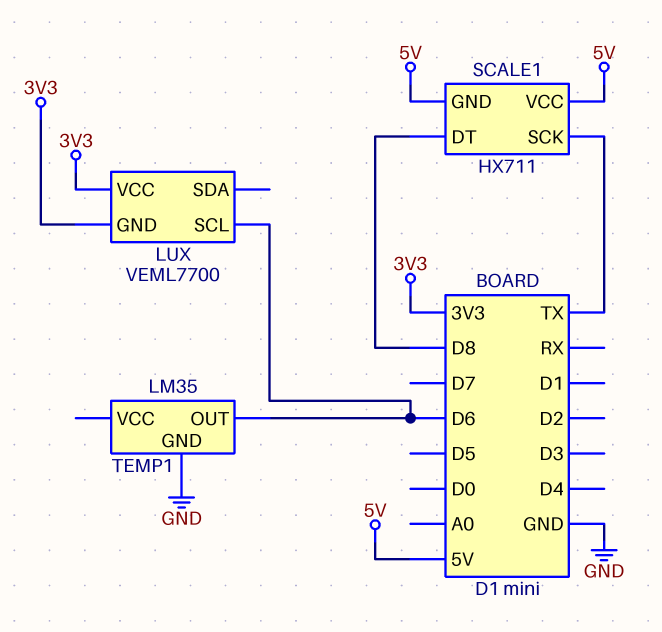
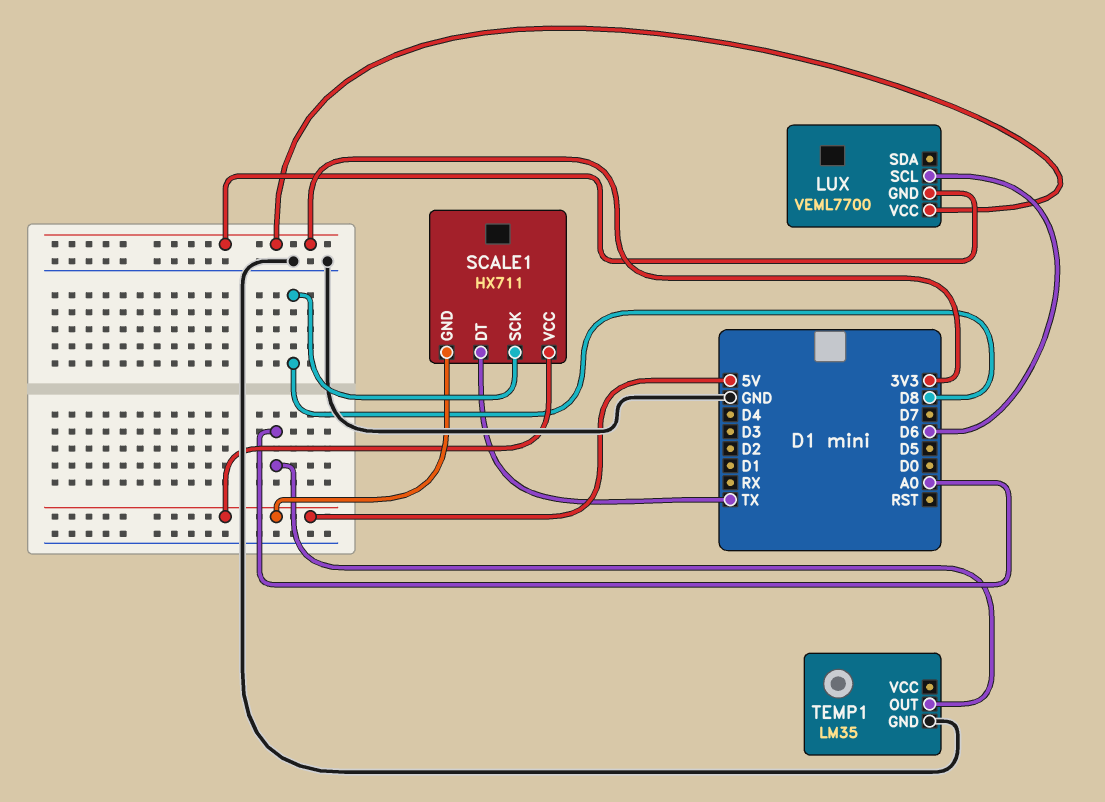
SCALE1 pin DT: D8 -> TX
SCALE1 pin SCK: TX -> D8
TEMP1 pin OUT: D6 -> A0

